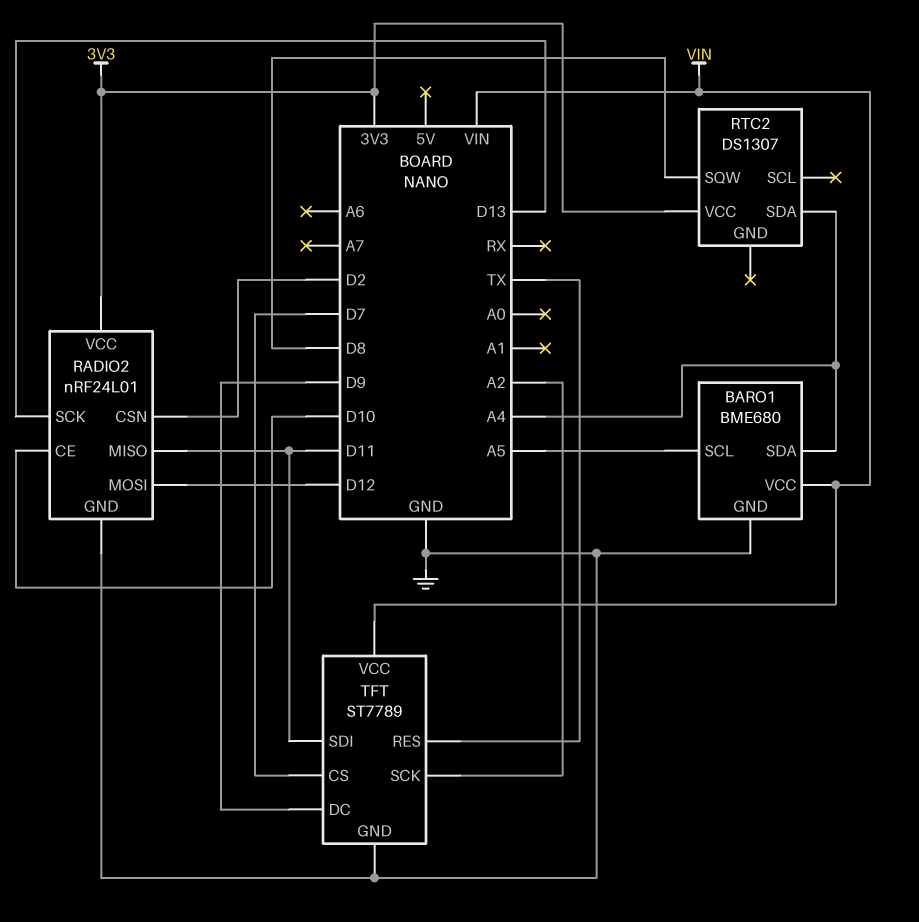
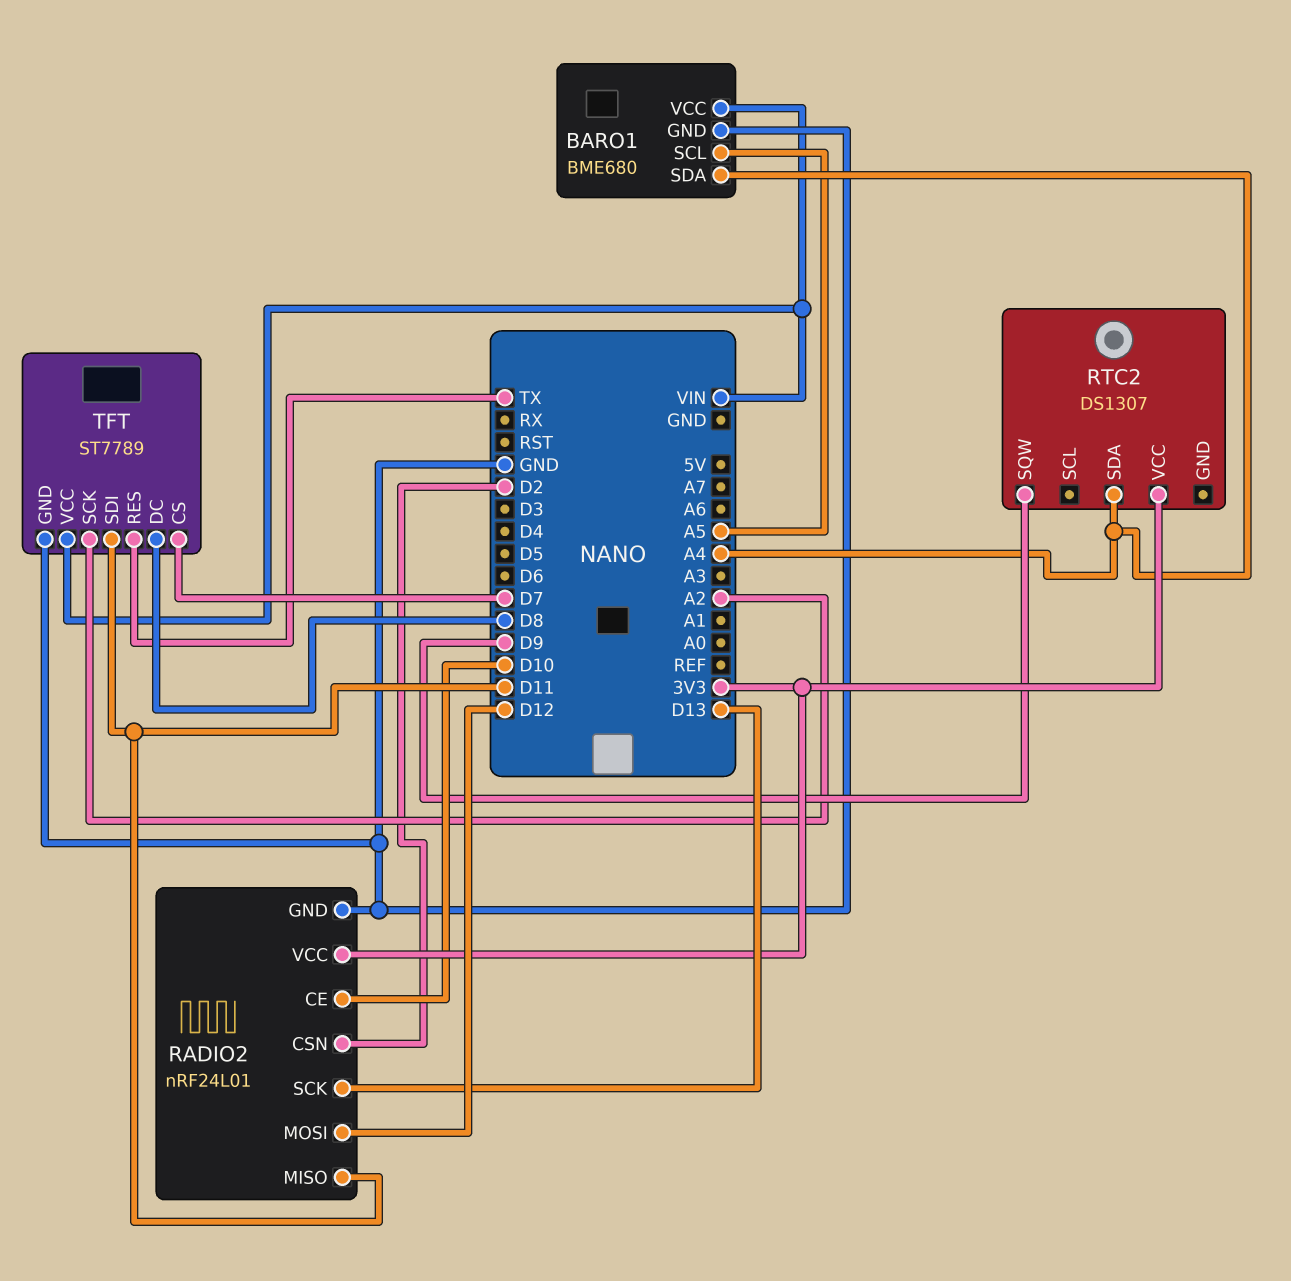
RTC2 pin SQW: D8 -> D9
TFT pin DC: D9 -> D8

